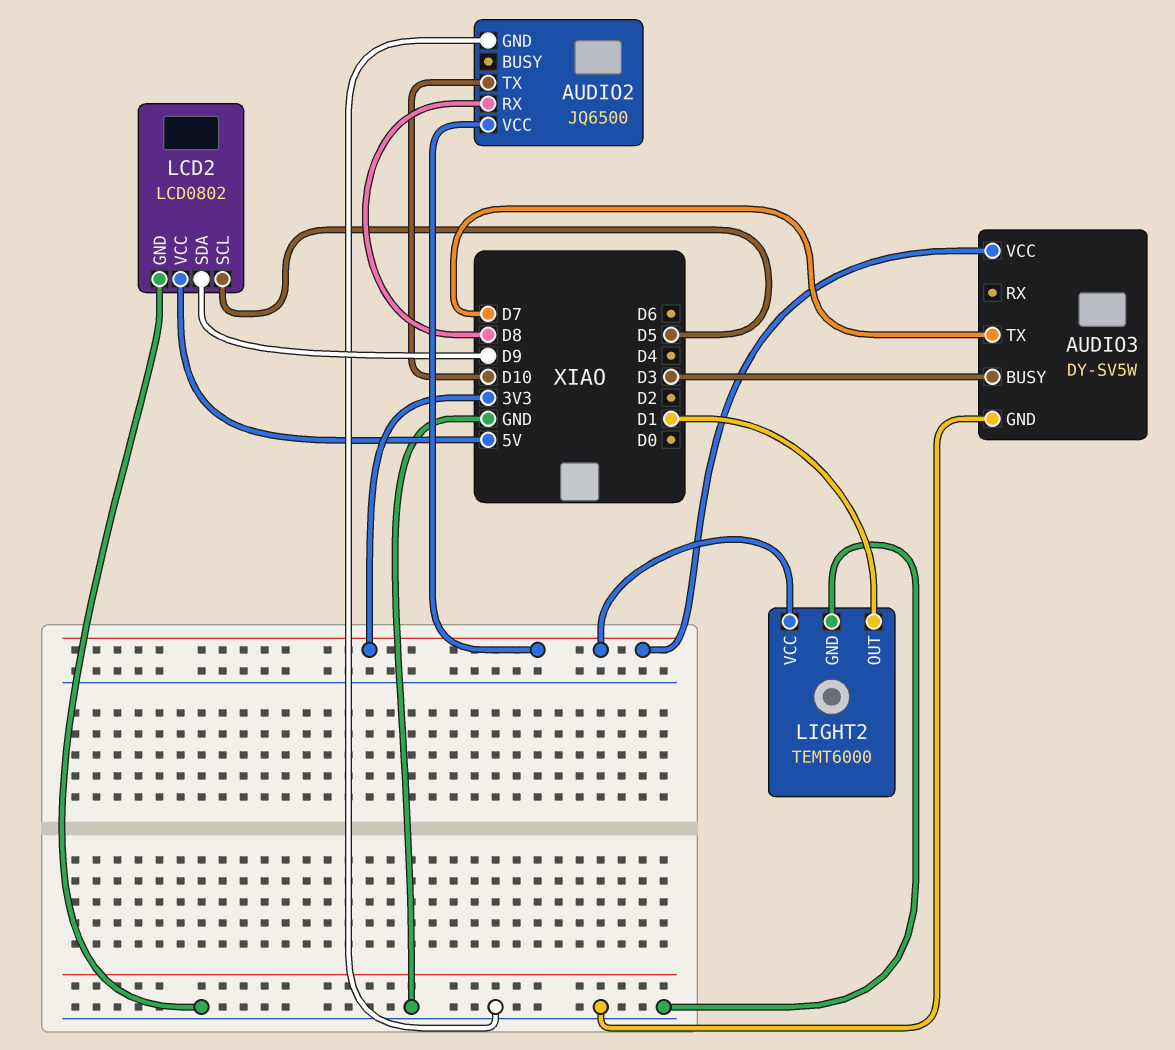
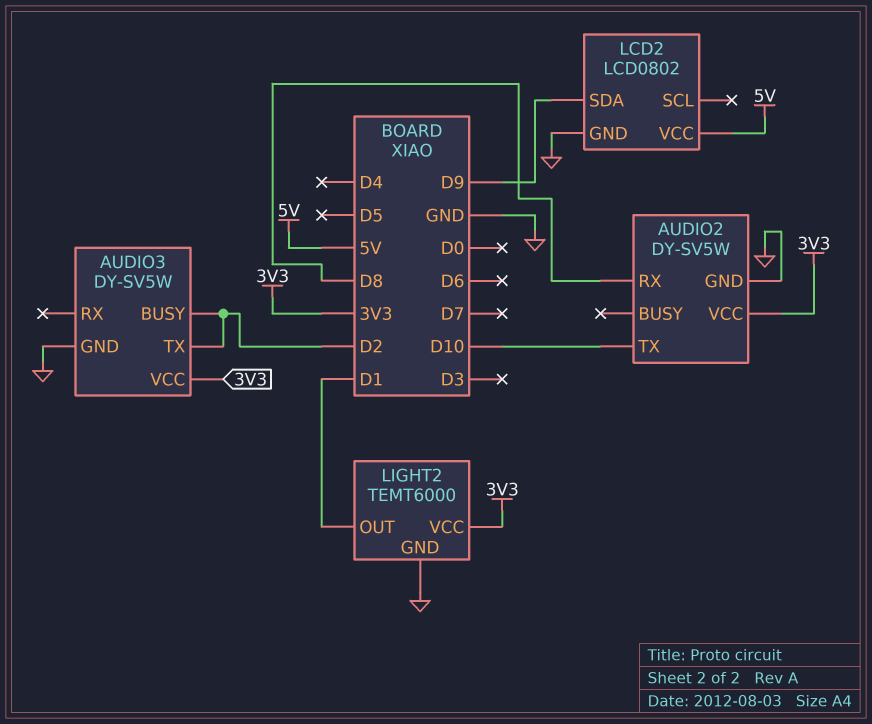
AUDIO2: JQ6500 -> DY-SV5W
AUDIO3 pin BUSY: D3 -> D2
AUDIO3 pin TX: D7 -> D2
LCD2 pin SCL: D5 -> none

